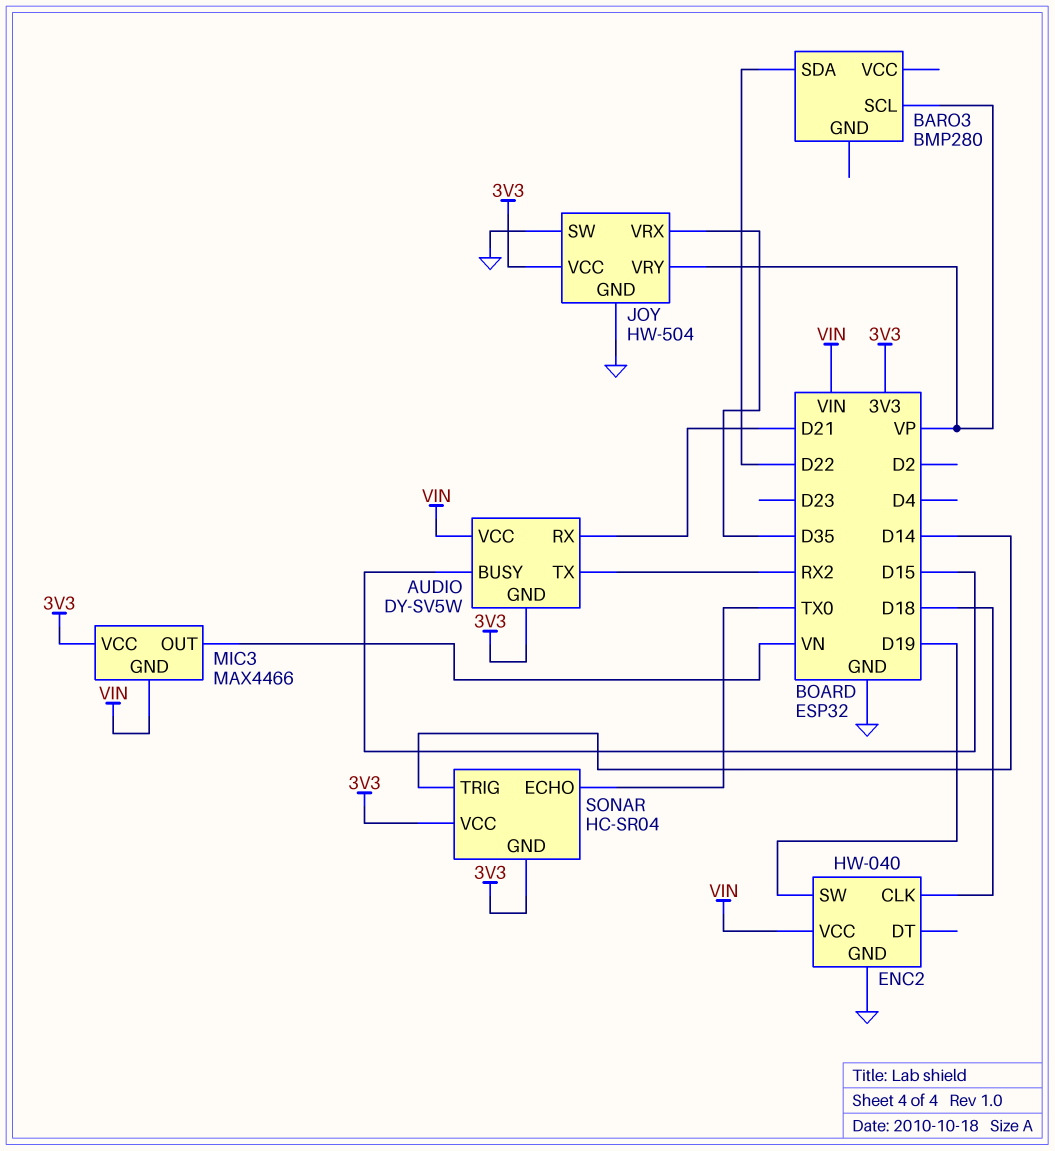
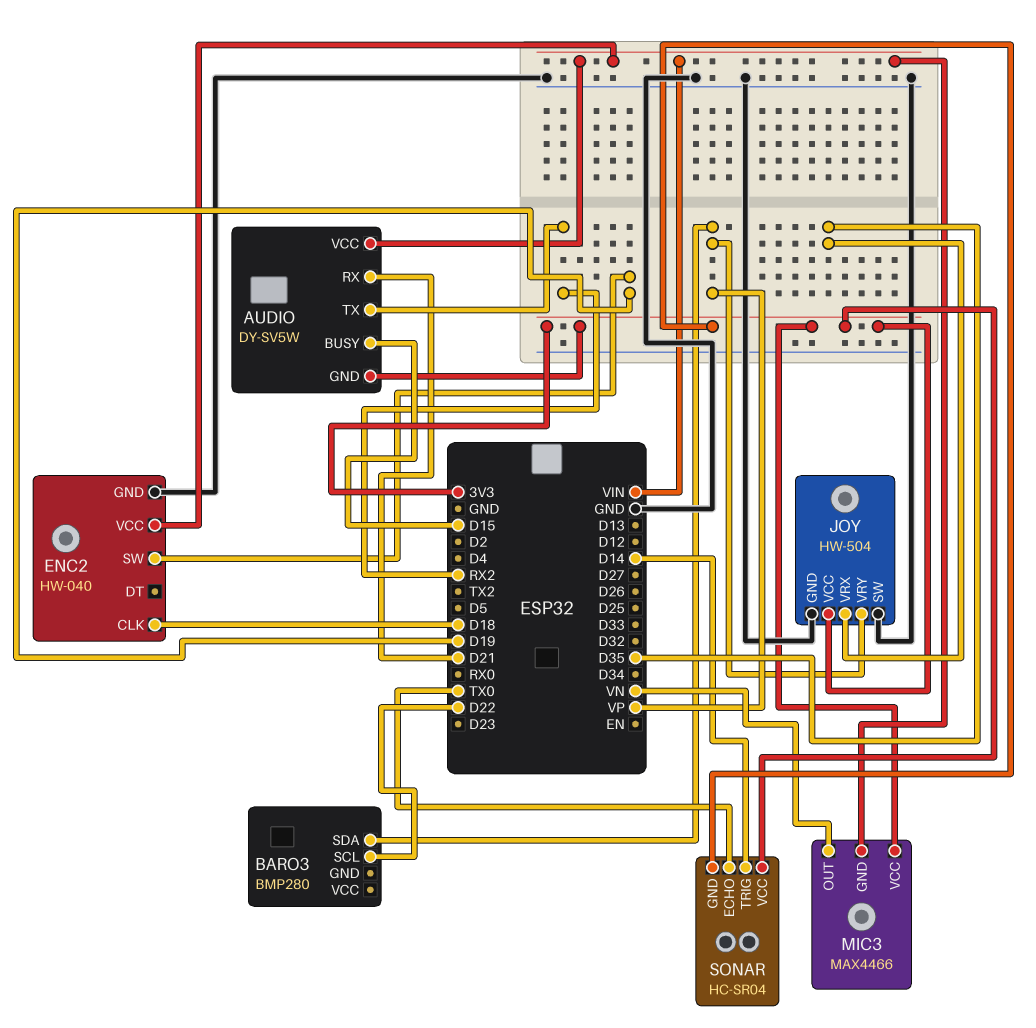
BARO3 pin SCL: VP -> D22
BARO3 pin SDA: D22 -> VP

